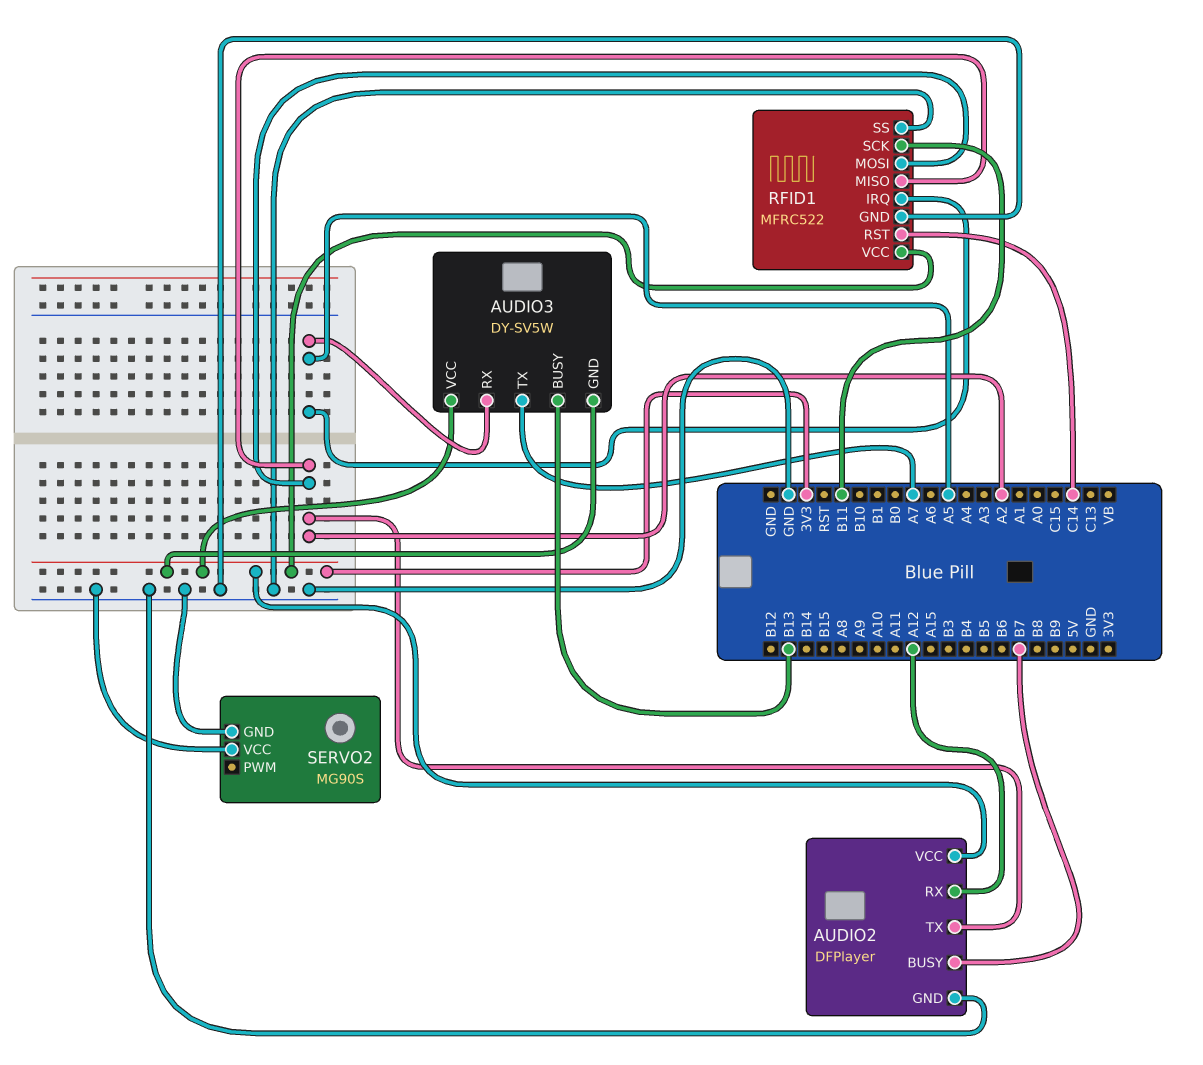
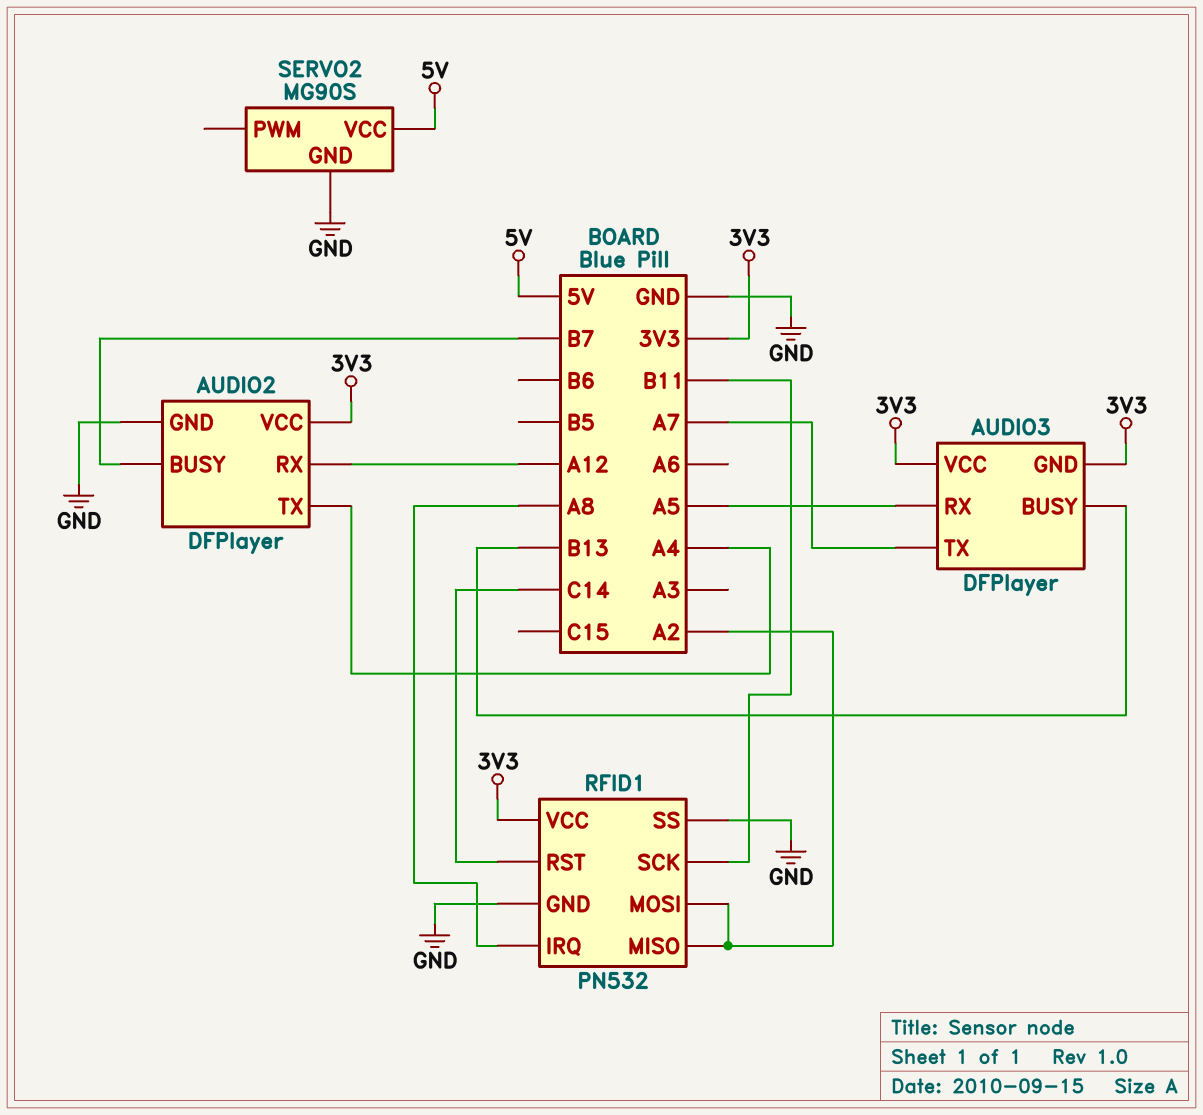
AUDIO2 pin TX: A2 -> A4
AUDIO3: DY-SV5W -> DFPlayer
RFID1: MFRC522 -> PN532
RFID1 pin IRQ: A5 -> A8
SERVO2 pin VCC: GND -> 5V

